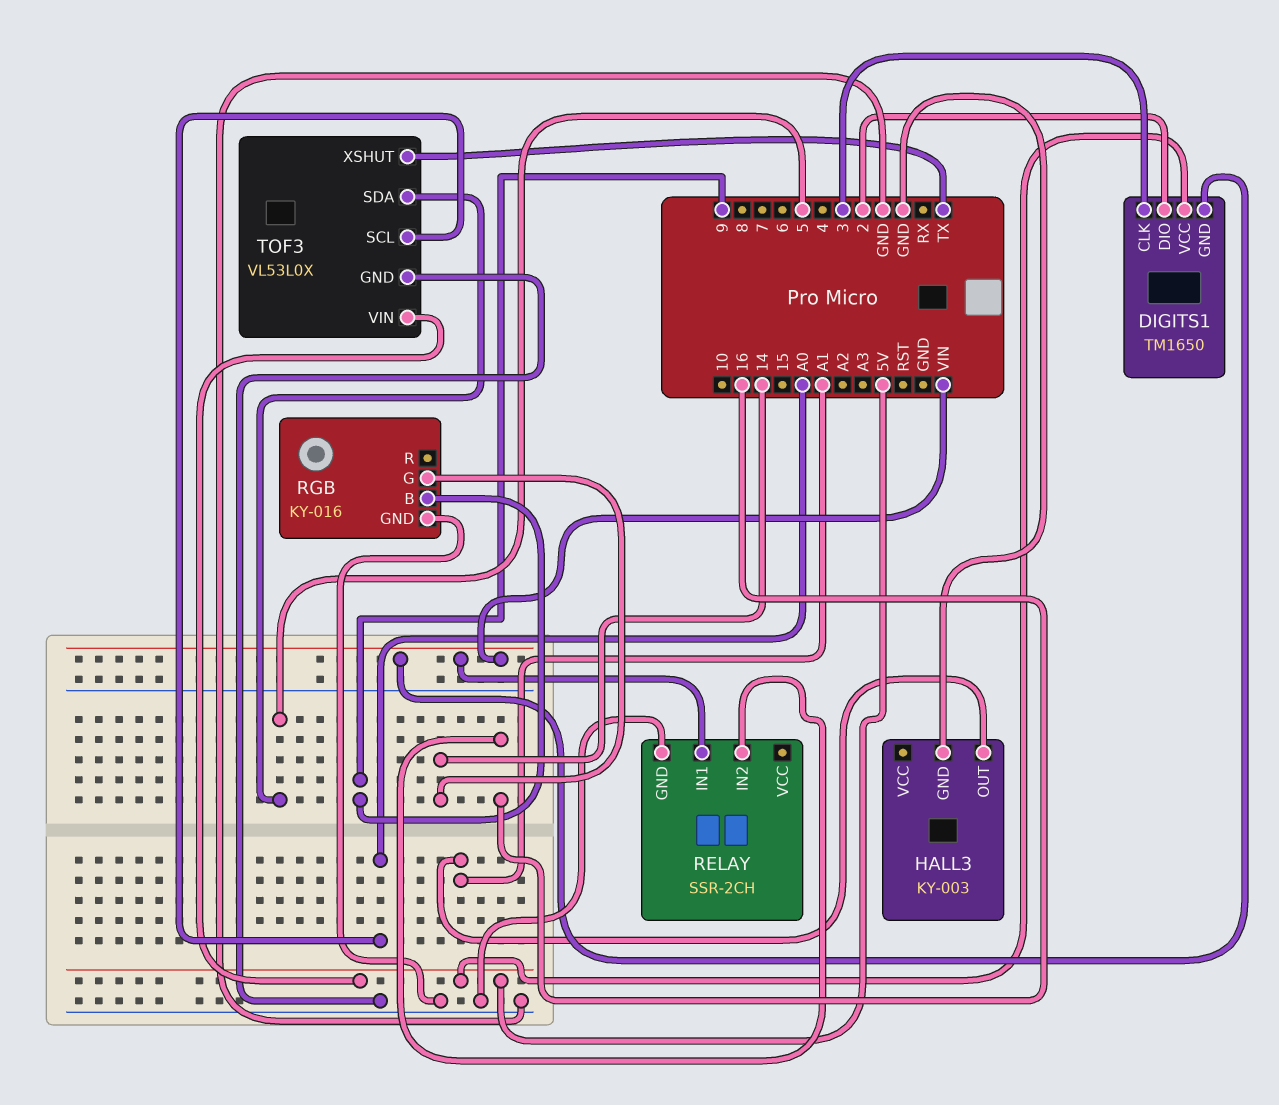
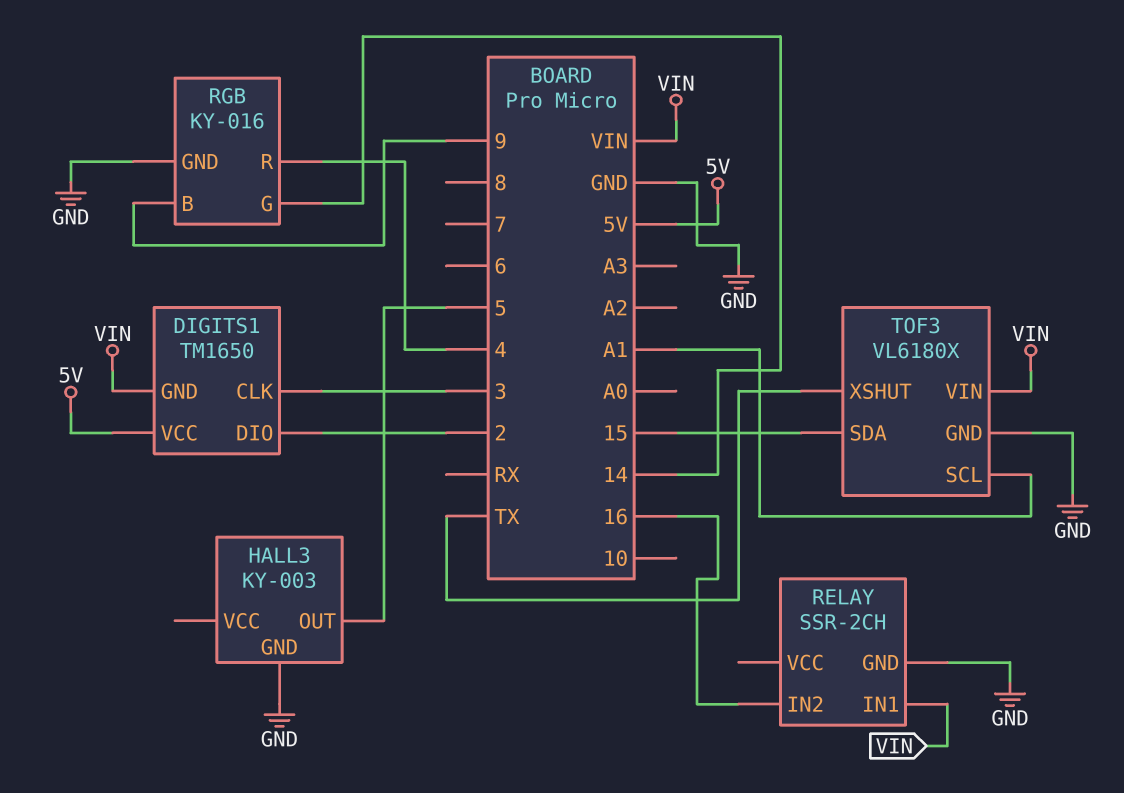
HALL3 pin OUT: A1 -> 5
RGB pin R: none -> 4
TOF3: VL53L0X -> VL6180X
TOF3 pin SCL: A0 -> A1
TOF3 pin SDA: 5 -> 15
TOF3 pin VIN: 5V -> VIN

